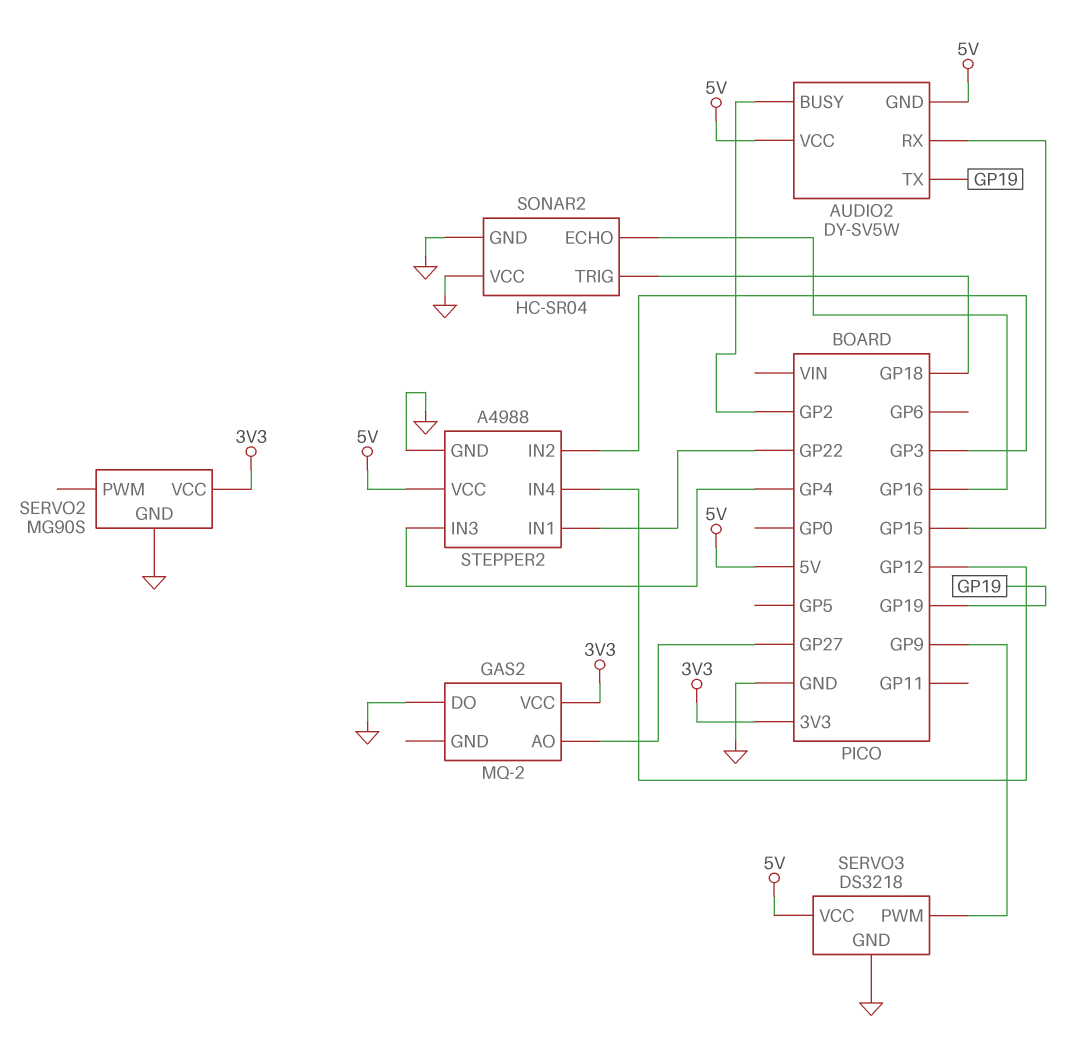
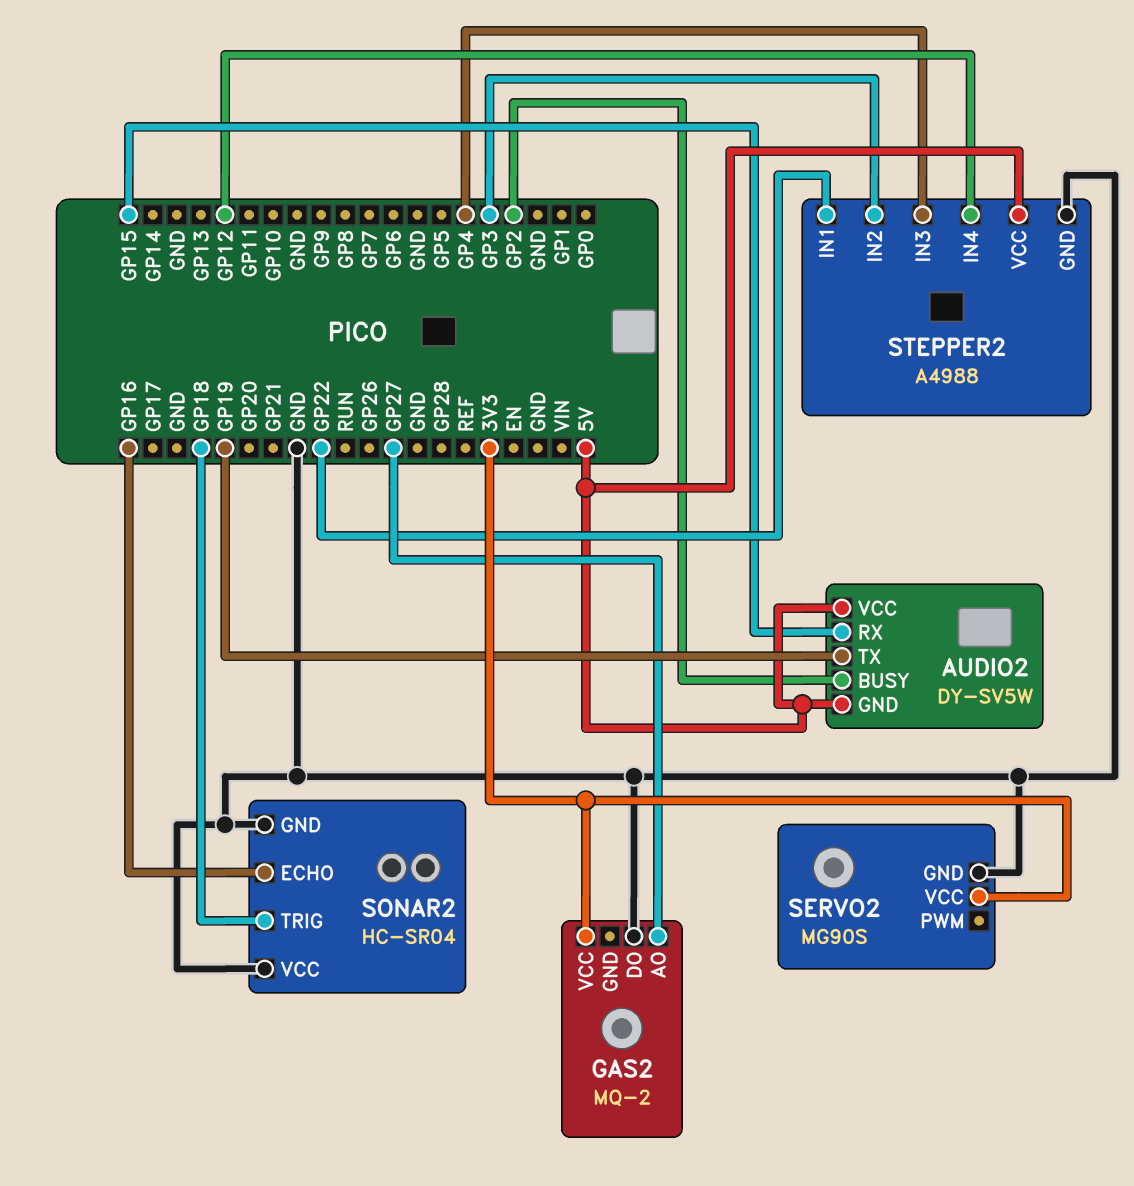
SERVO3: DS3218 -> none
SERVO3 pin GND: GND -> none
SERVO3 pin PWM: GP9 -> none
SERVO3 pin VCC: 5V -> none

